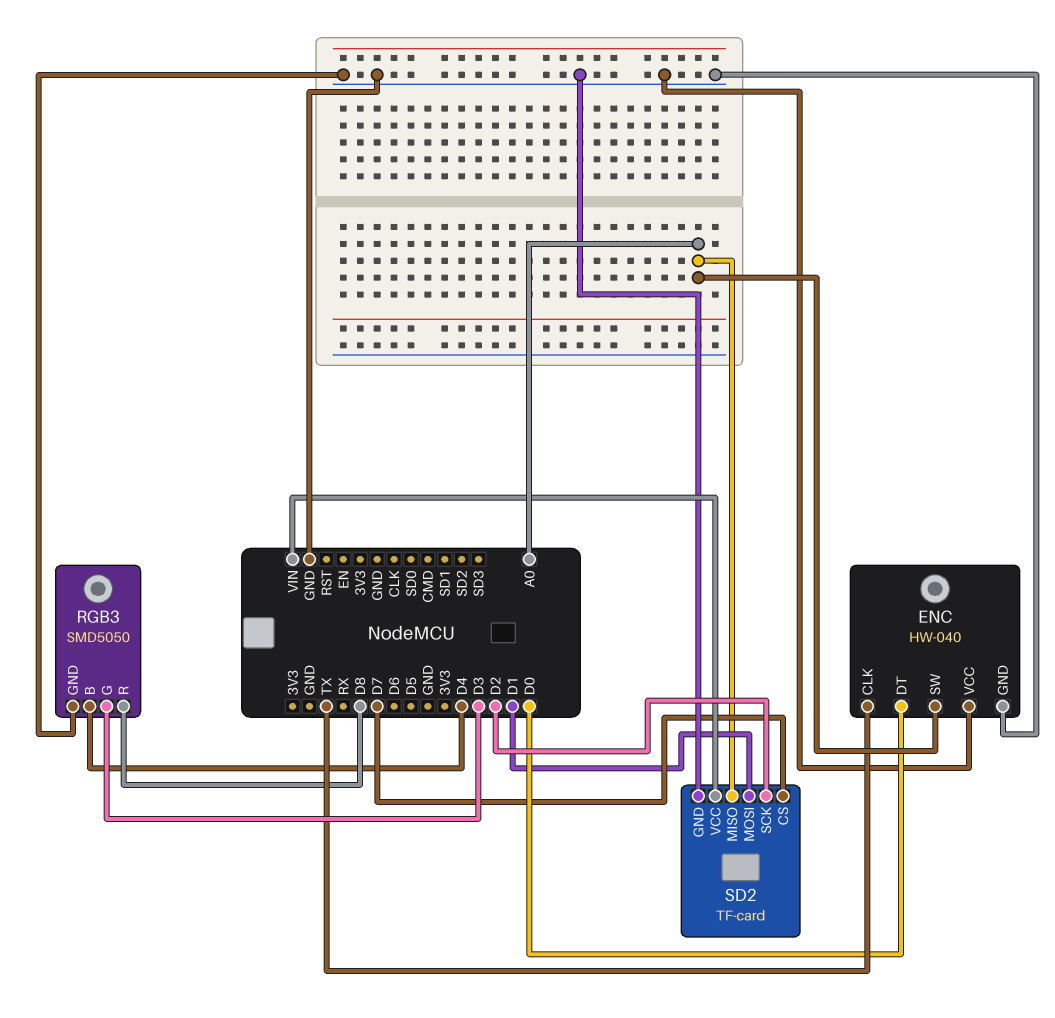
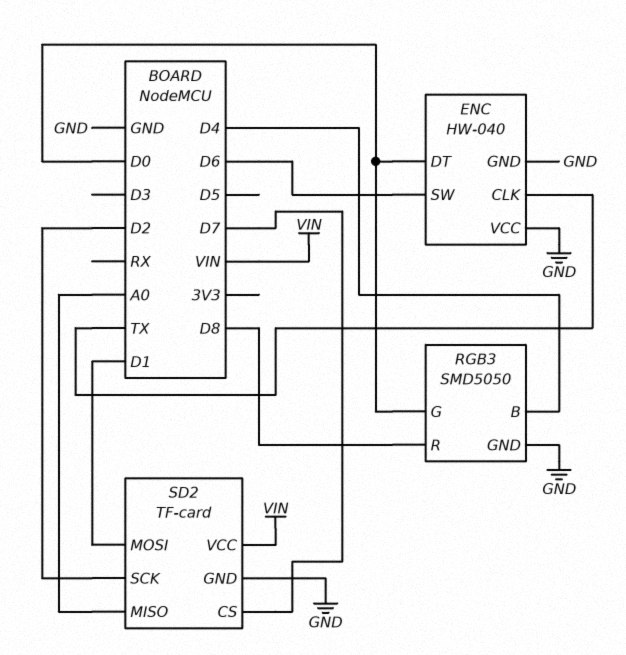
ENC pin SW: A0 -> D6
RGB3 pin G: D3 -> D0

